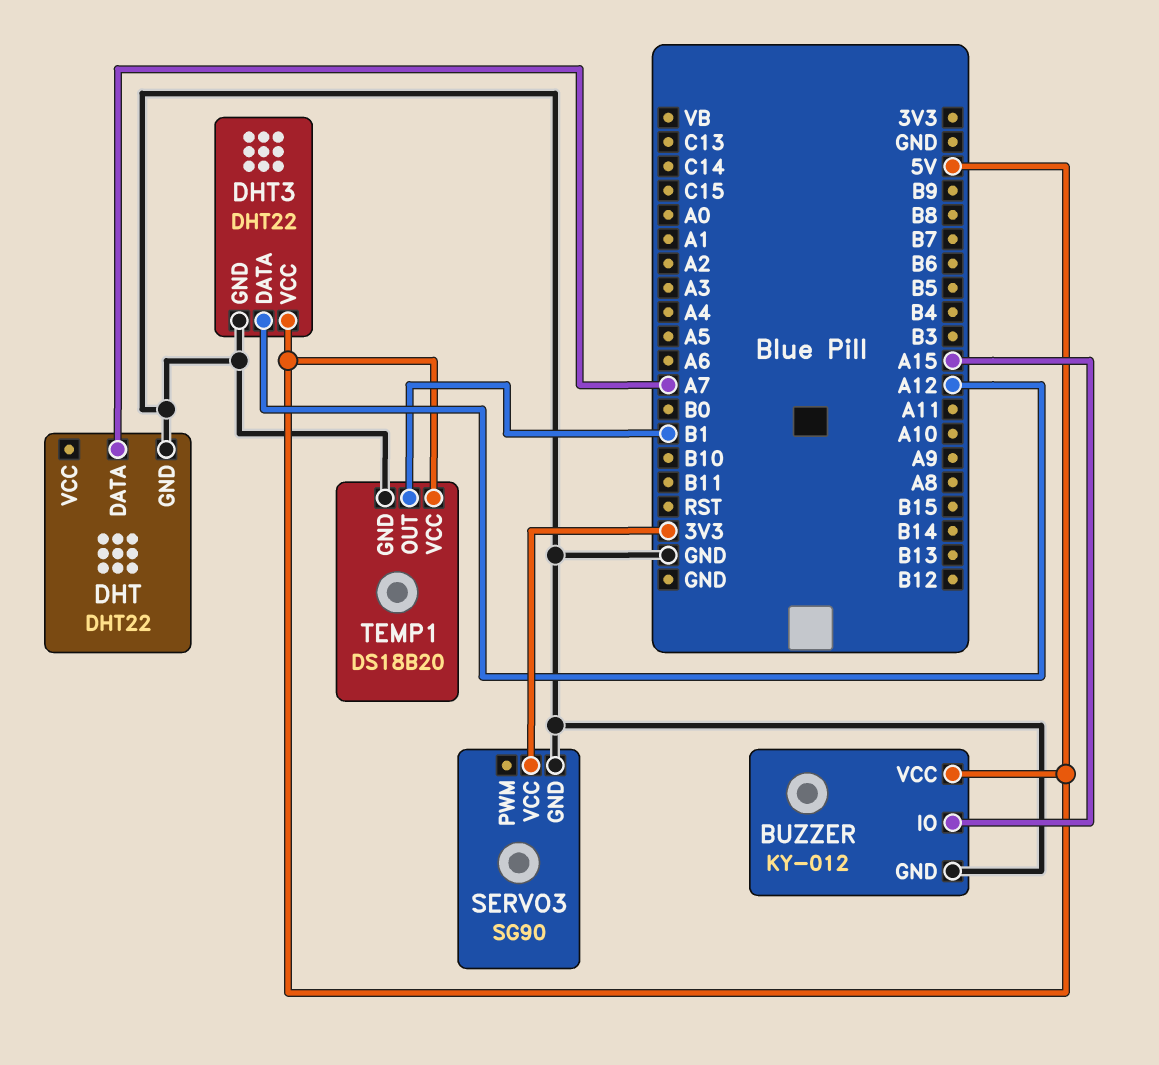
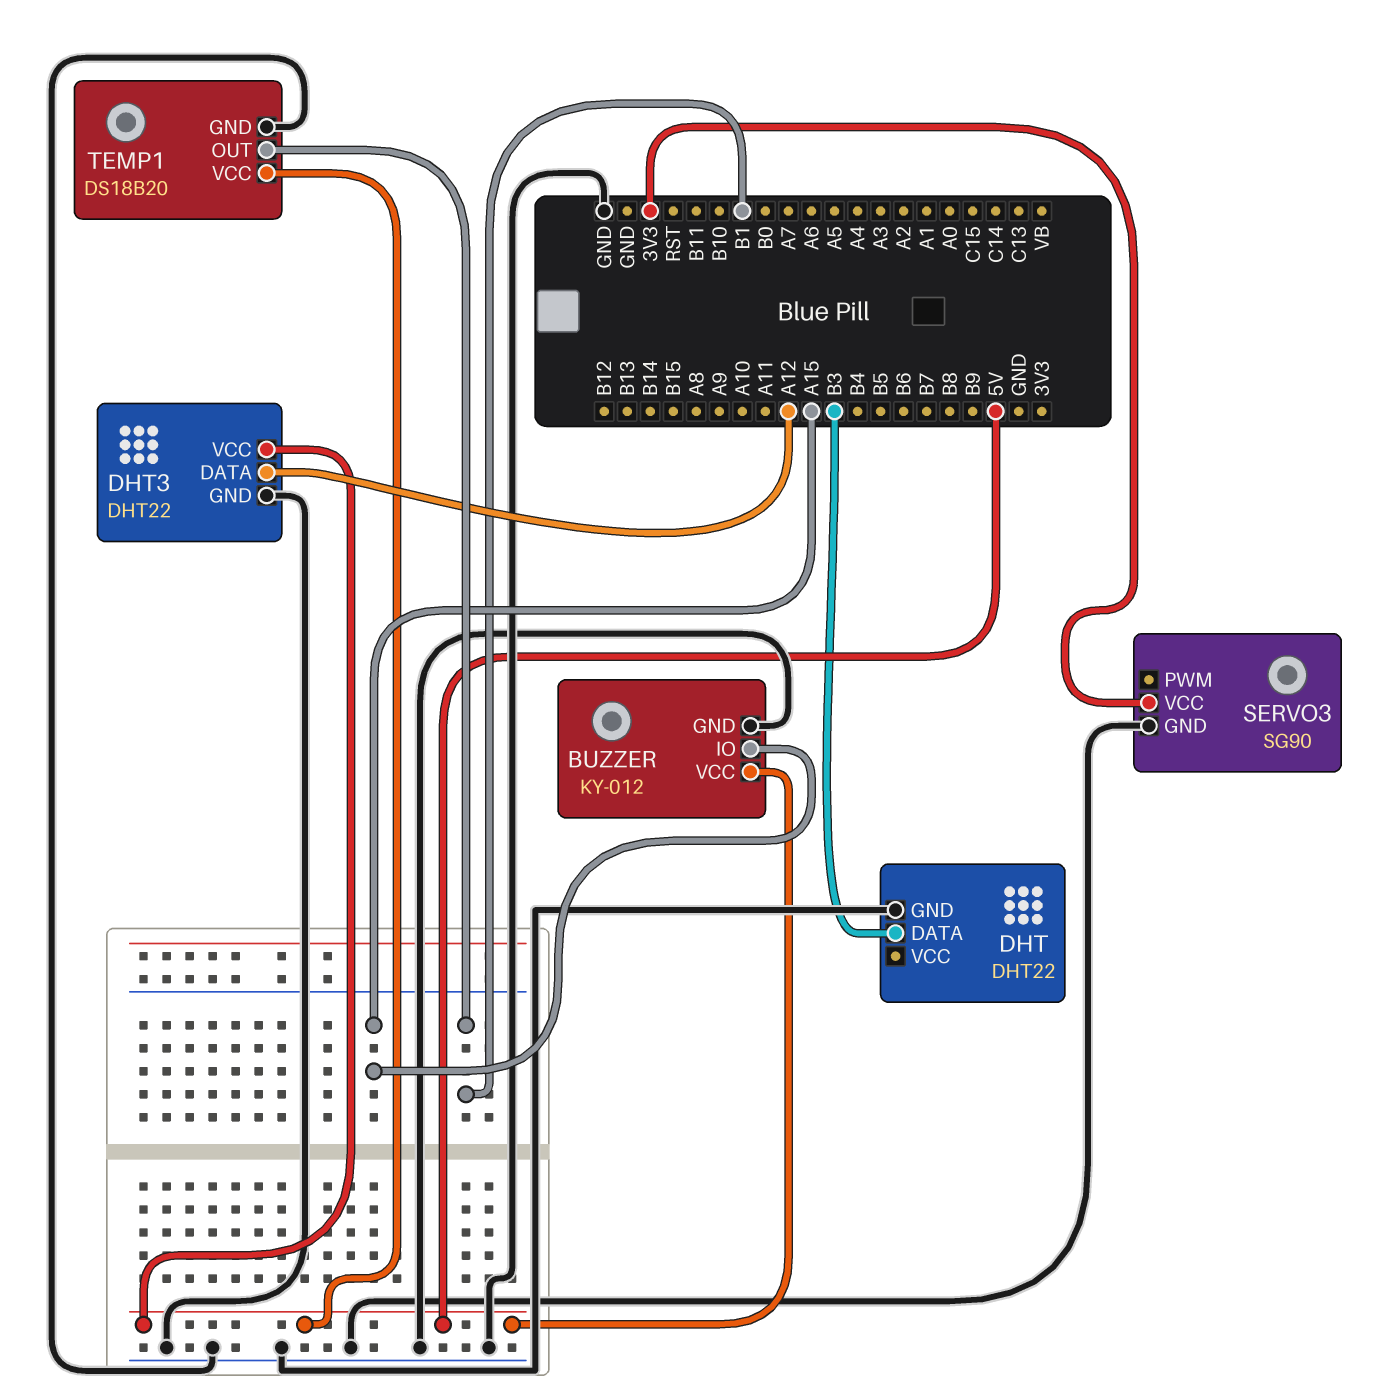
DHT pin DATA: A7 -> B3

